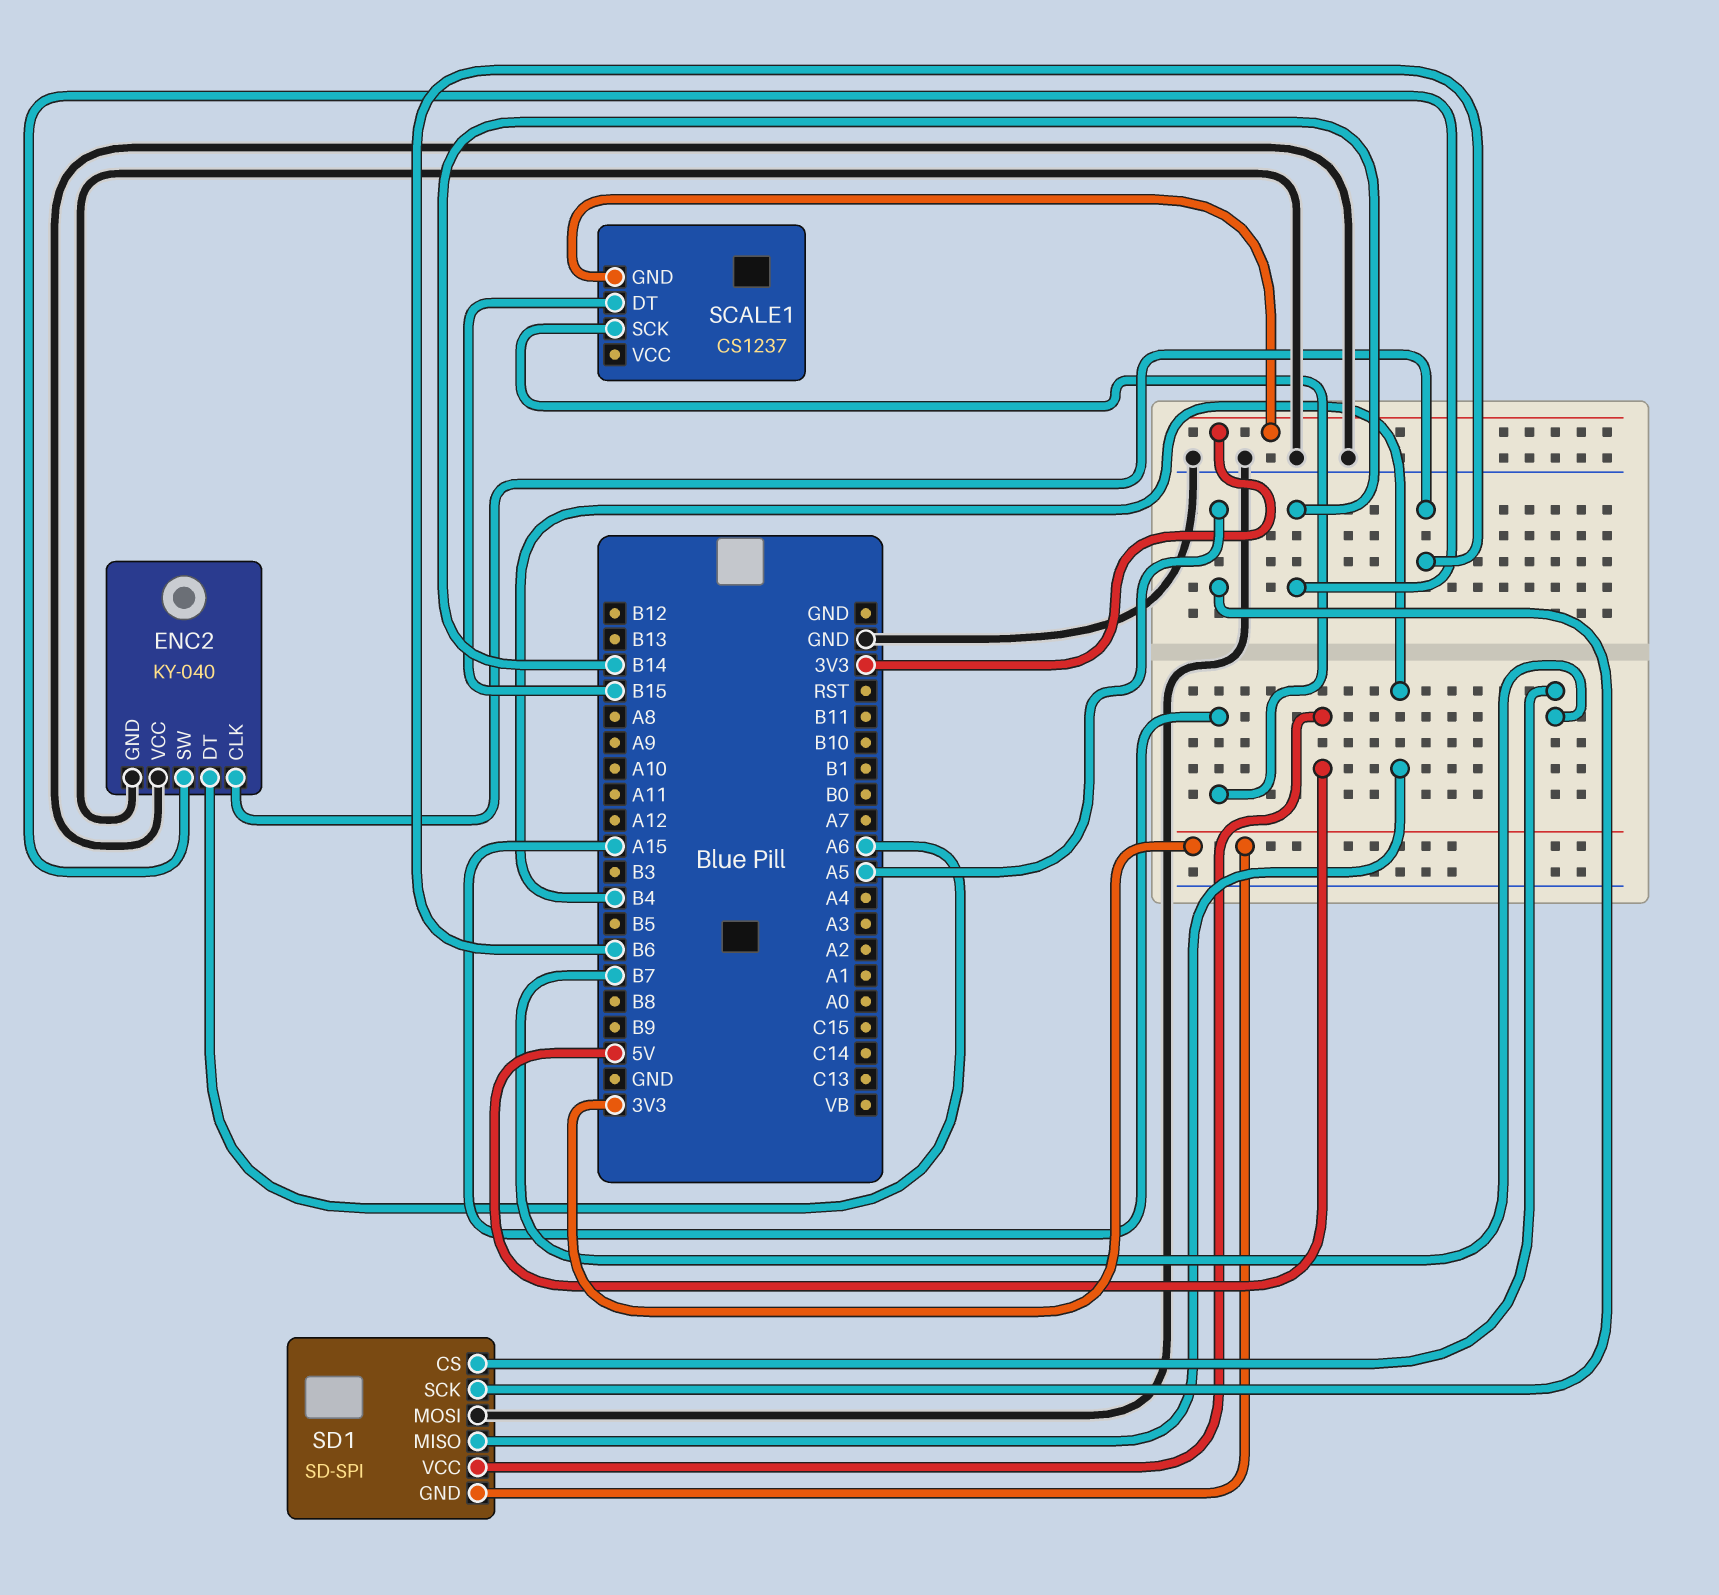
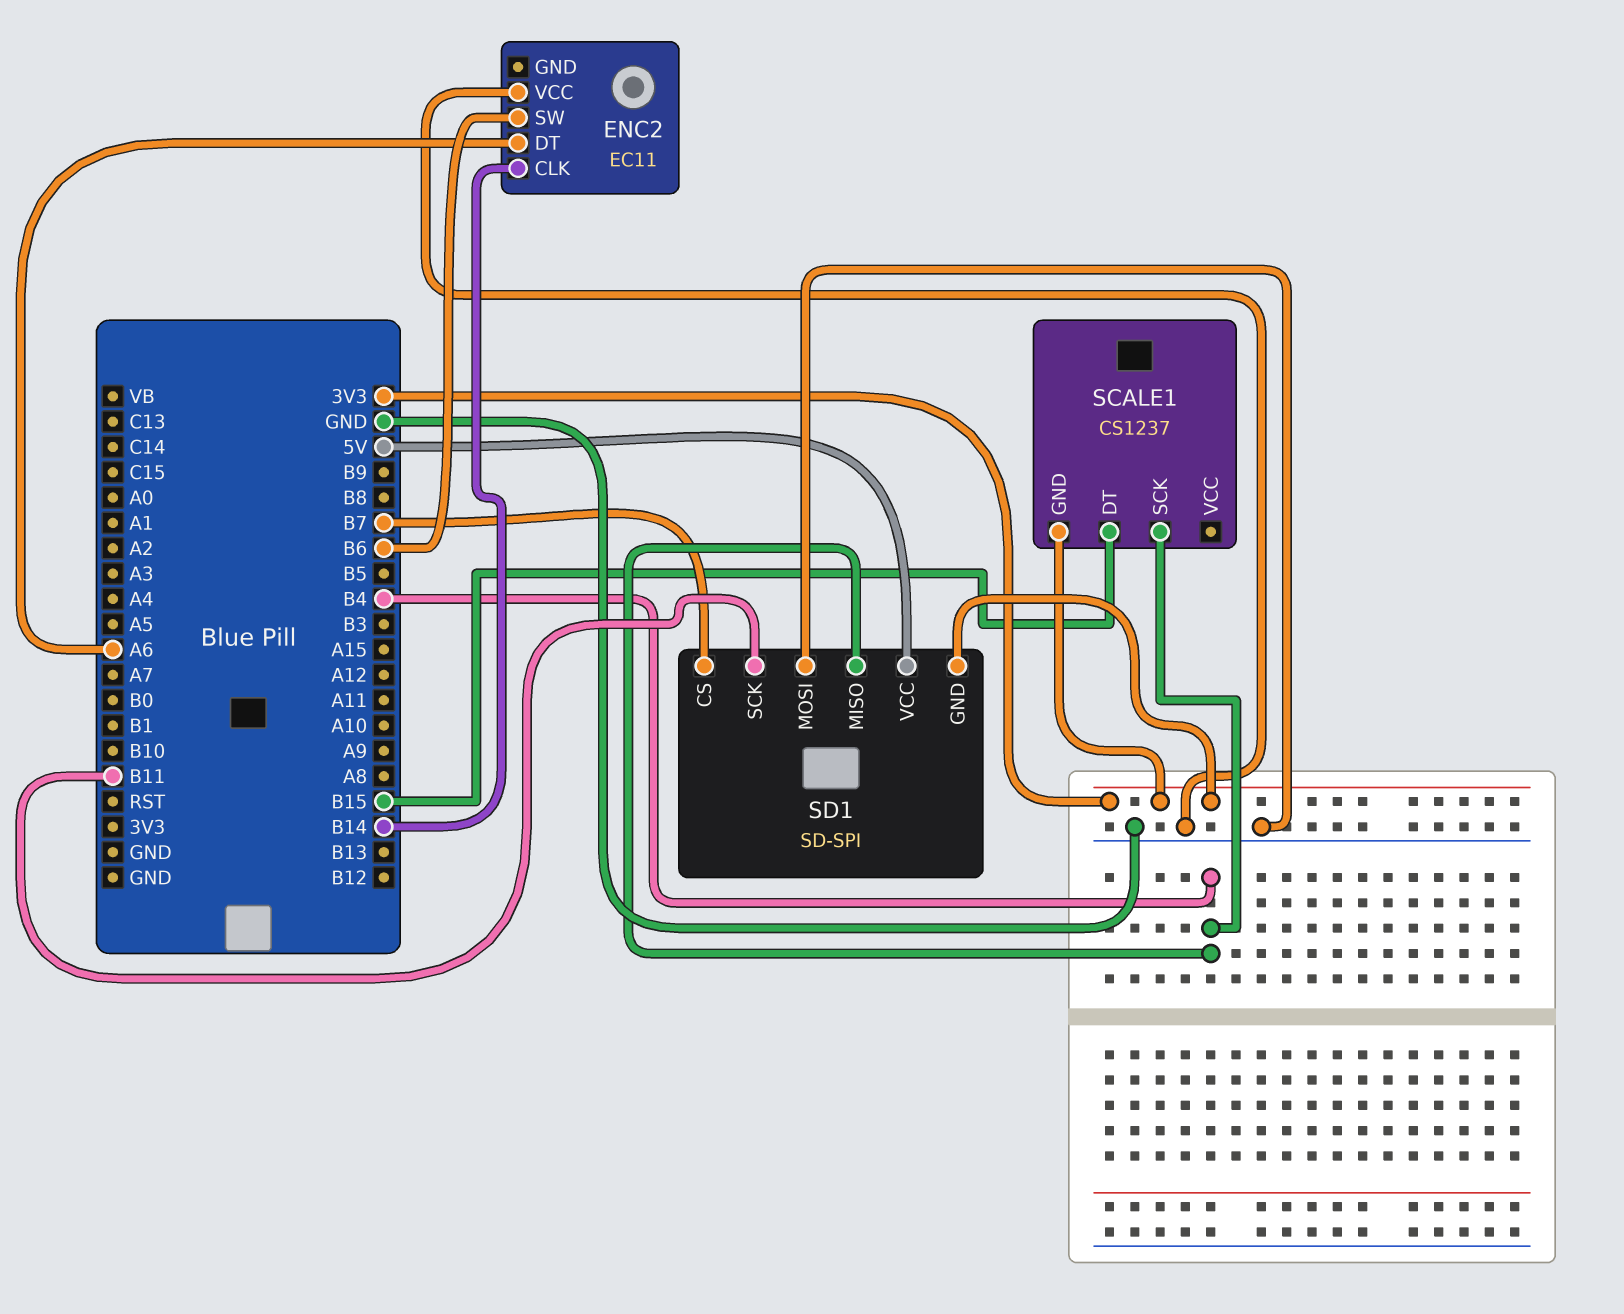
ENC2: KY-040 -> EC11
ENC2 pin CLK: B6 -> B14
ENC2 pin GND: GND -> none
ENC2 pin SW: B14 -> B6
SCALE1 pin SCK: A15 -> B4
SD1 pin SCK: A5 -> B11

